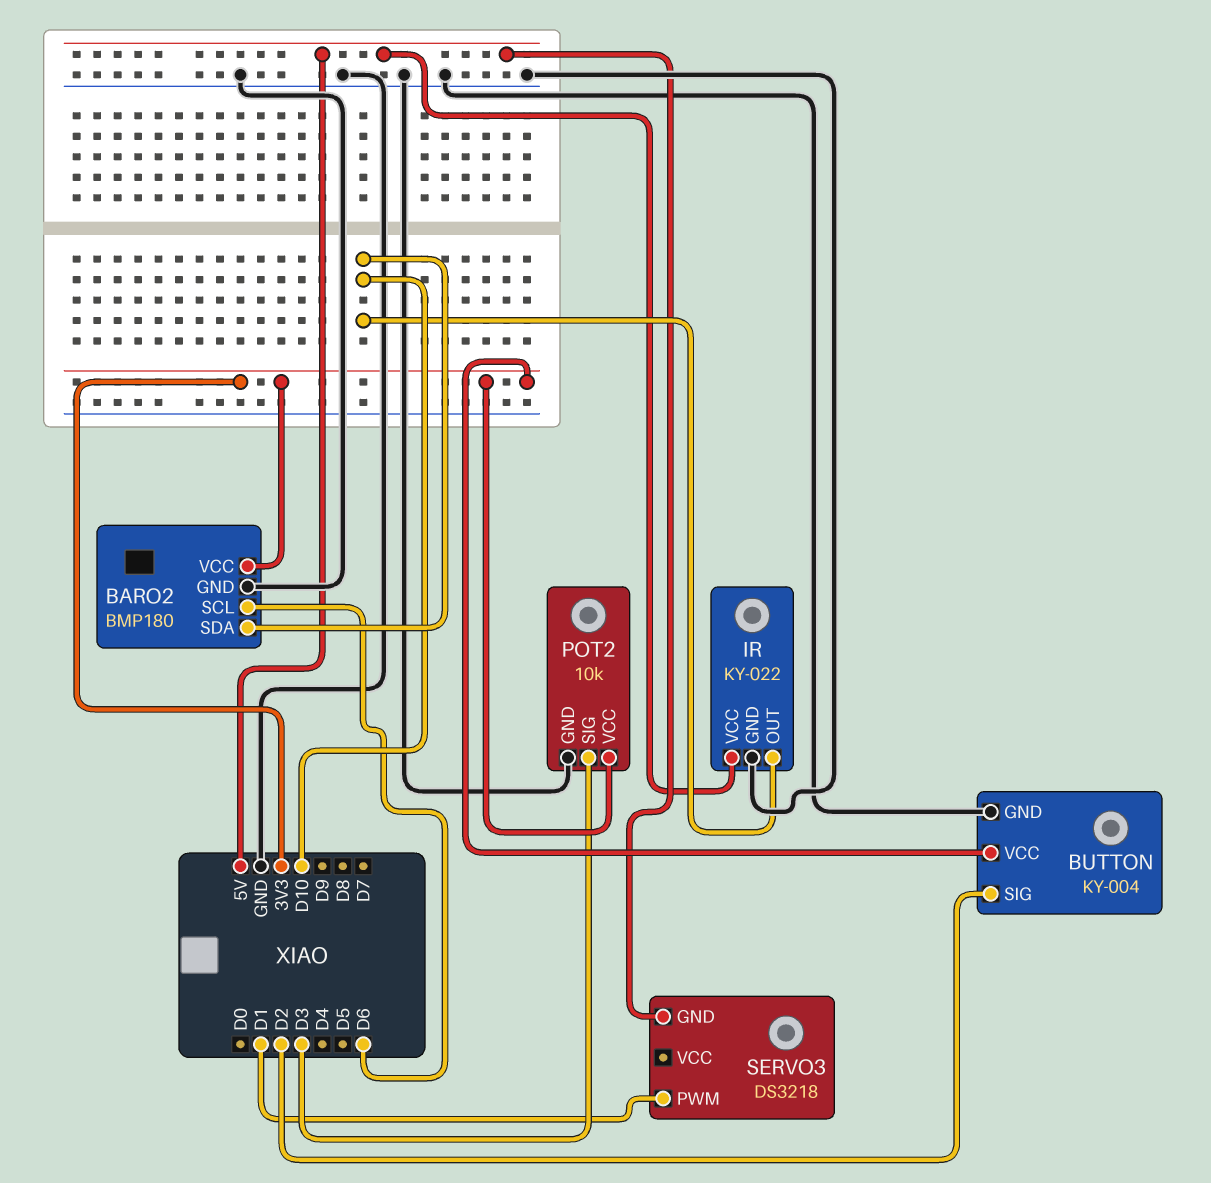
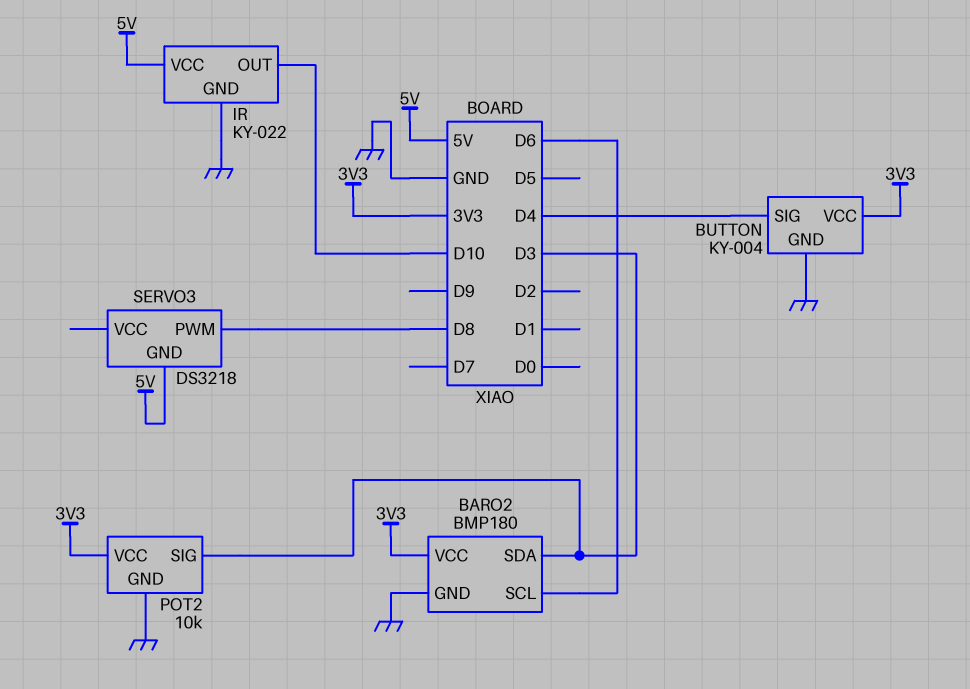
BARO2 pin SDA: D10 -> D3
BUTTON pin SIG: D2 -> D4
SERVO3 pin PWM: D1 -> D8

